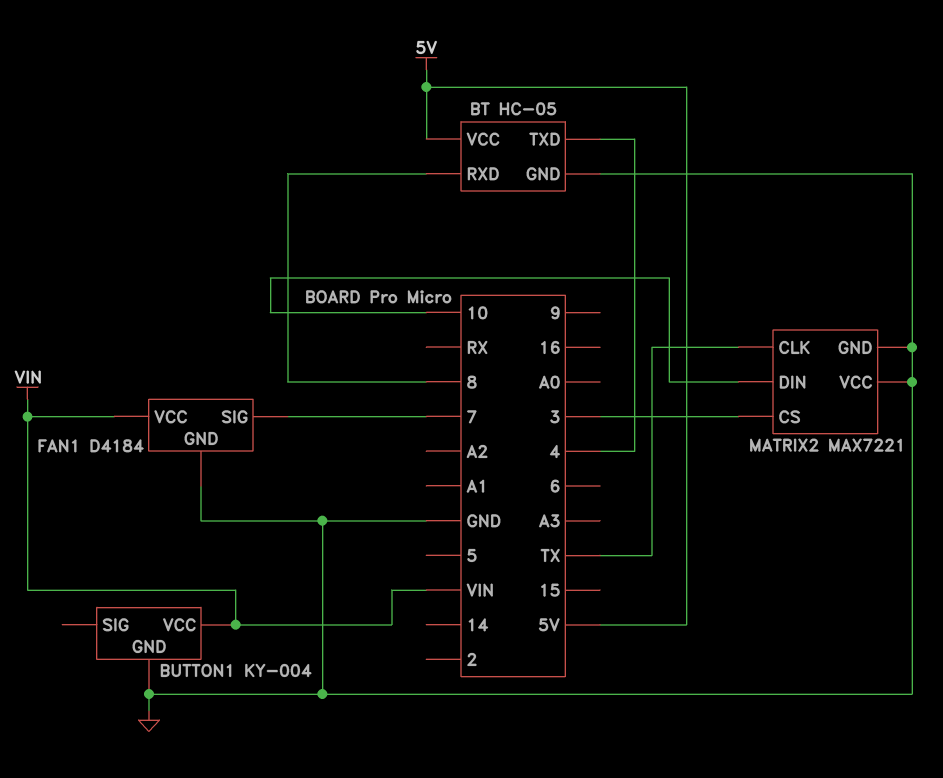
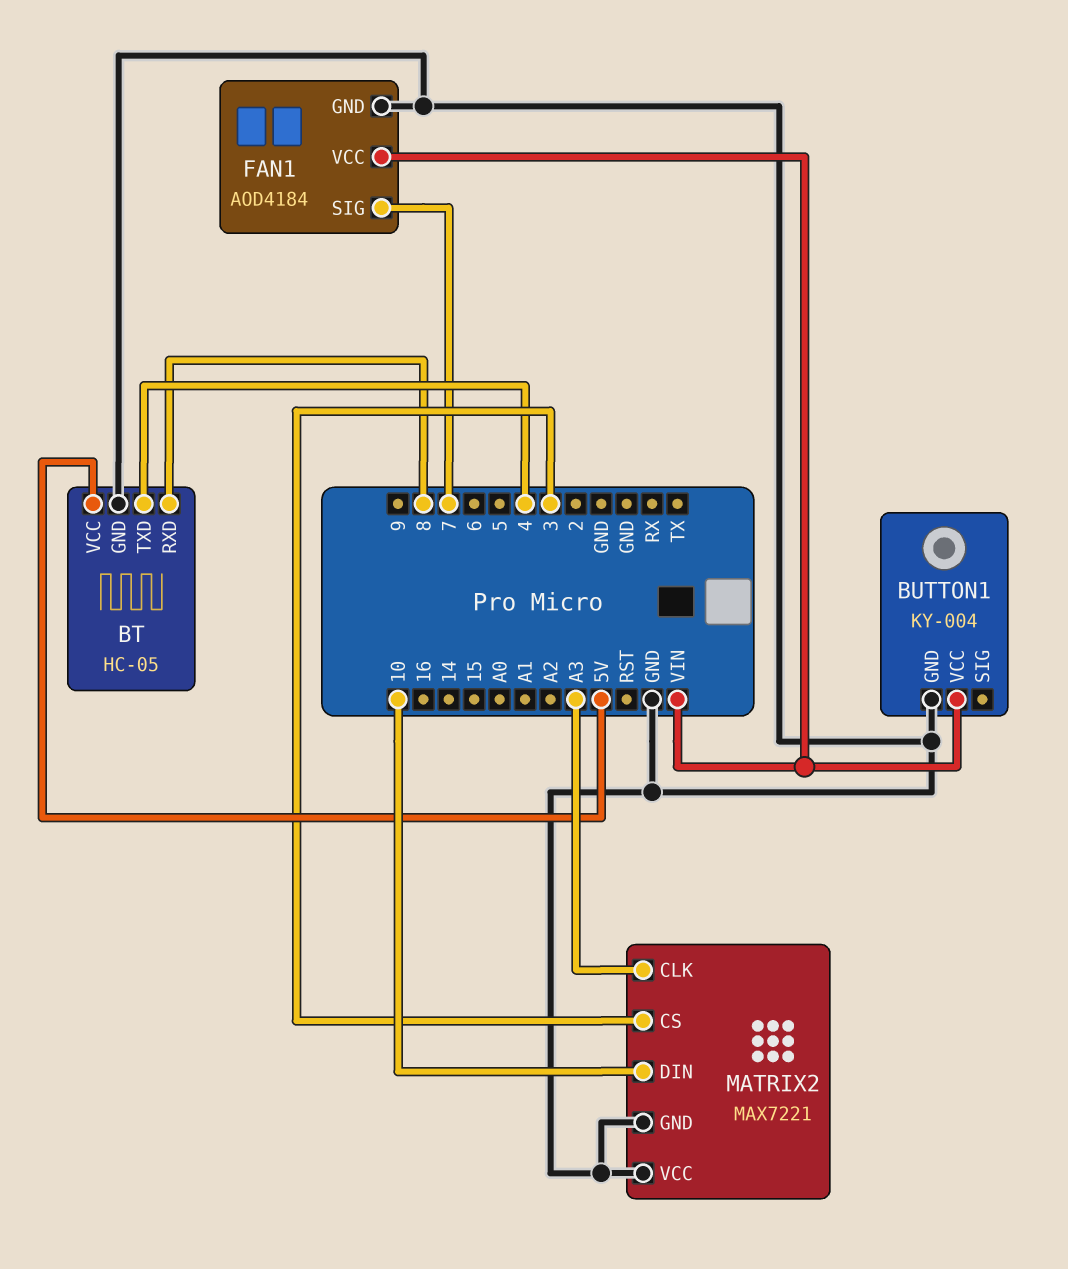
FAN1: D4184 -> AOD4184
MATRIX2 pin CLK: TX -> A3

